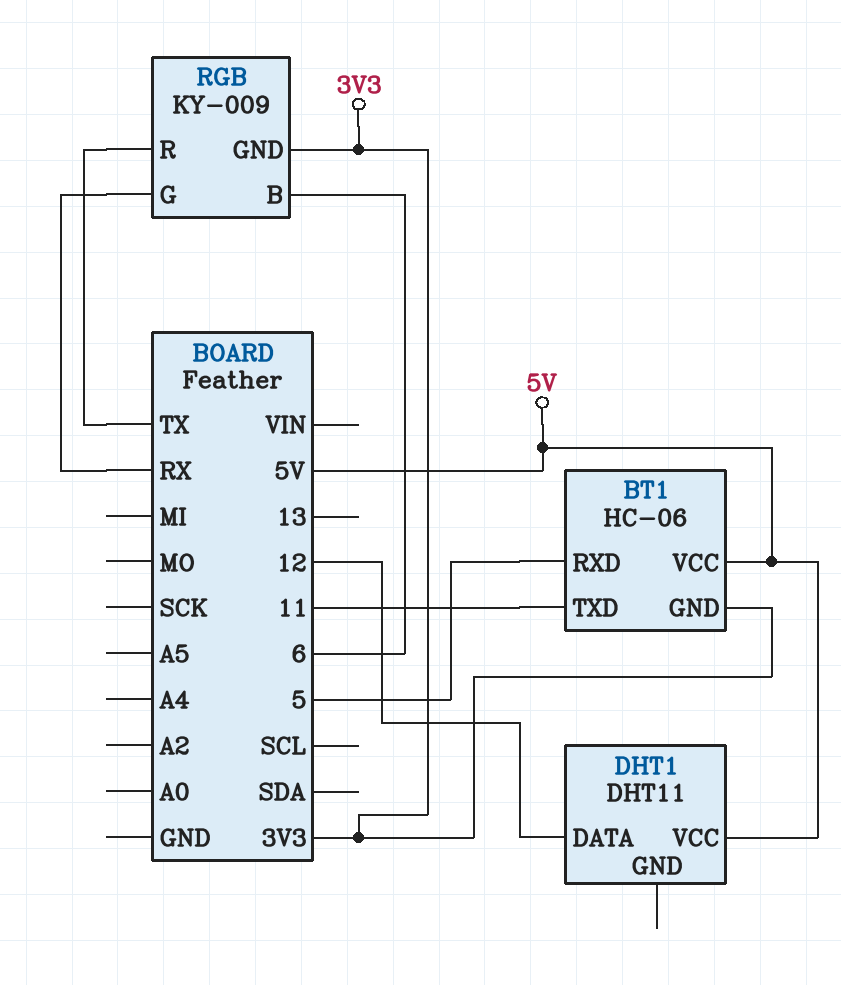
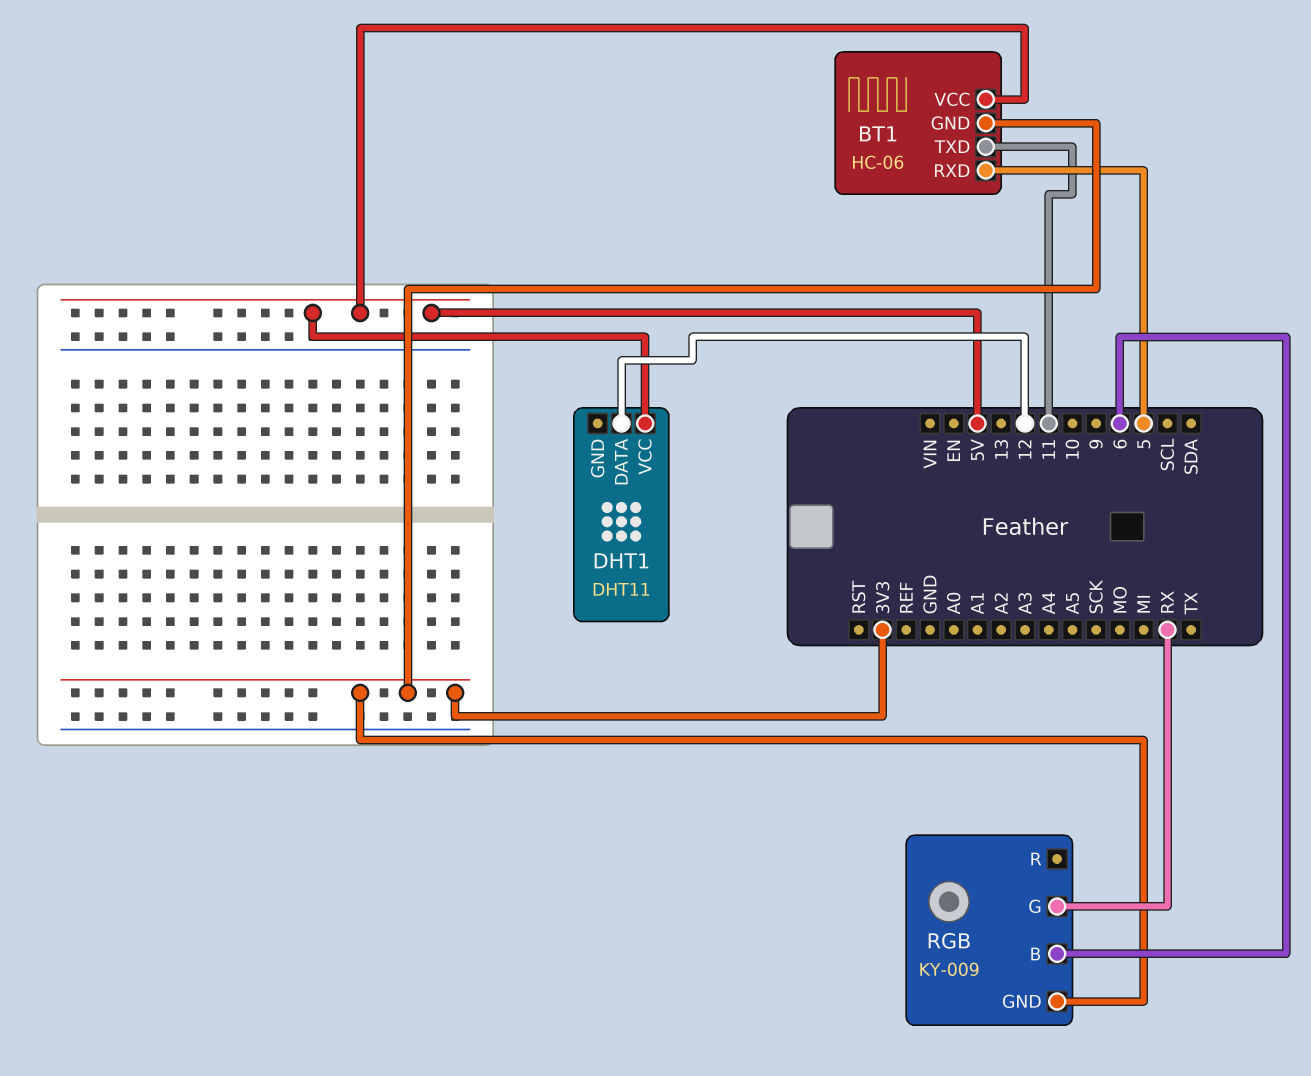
RGB pin R: TX -> none

